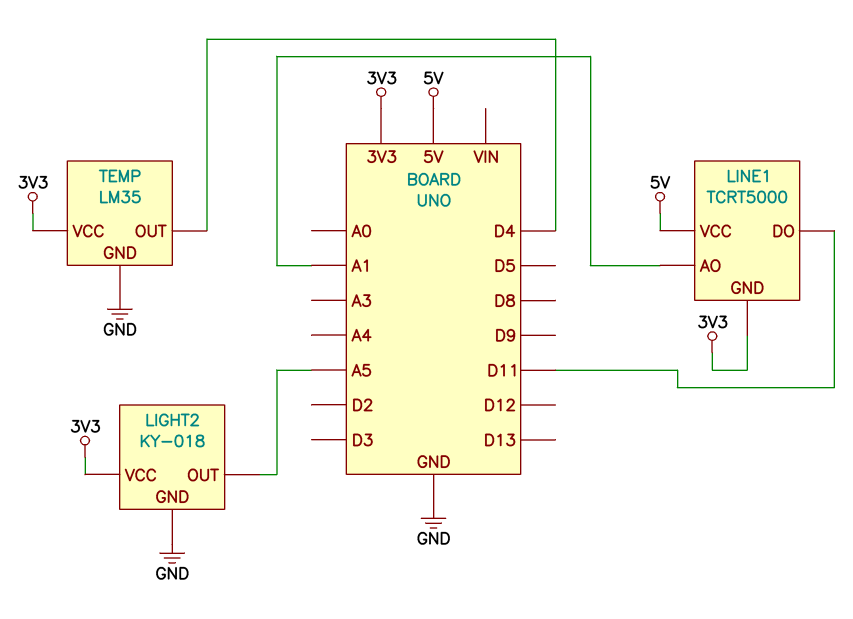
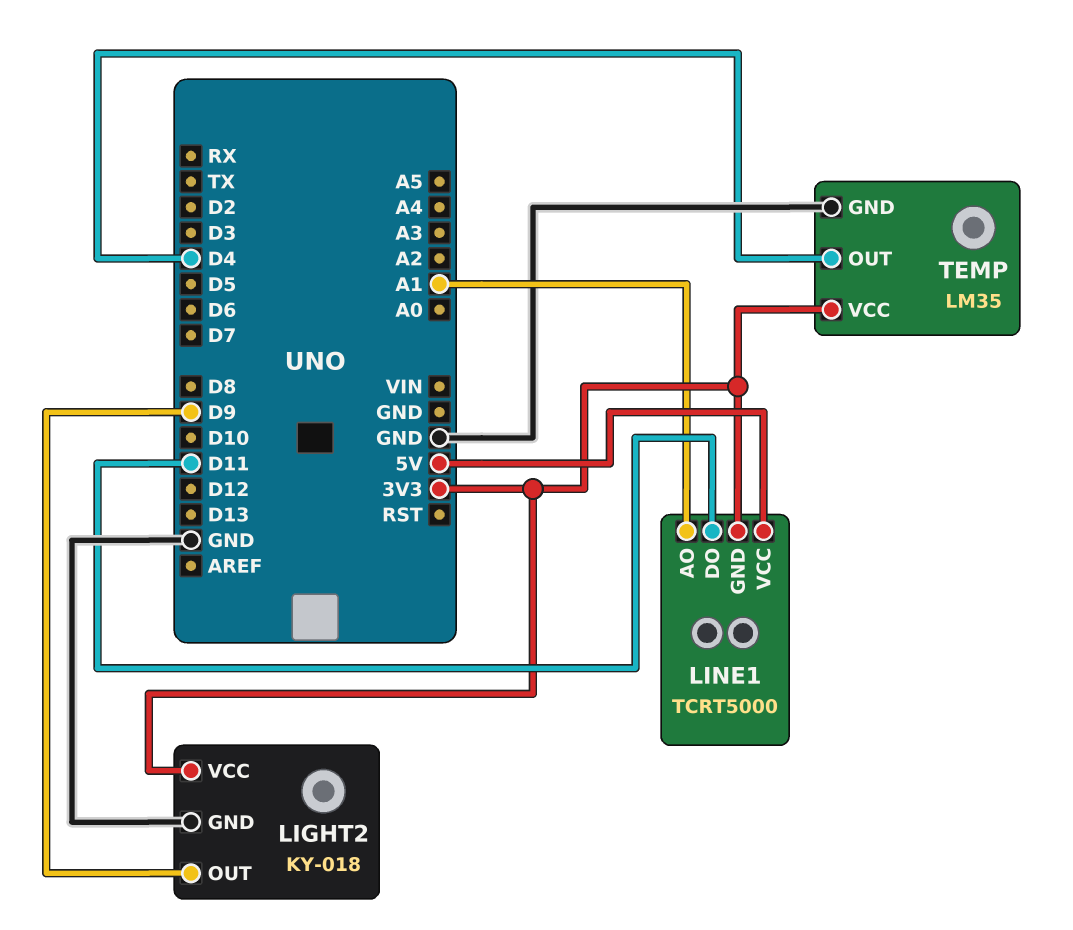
LIGHT2 pin OUT: A5 -> D9

